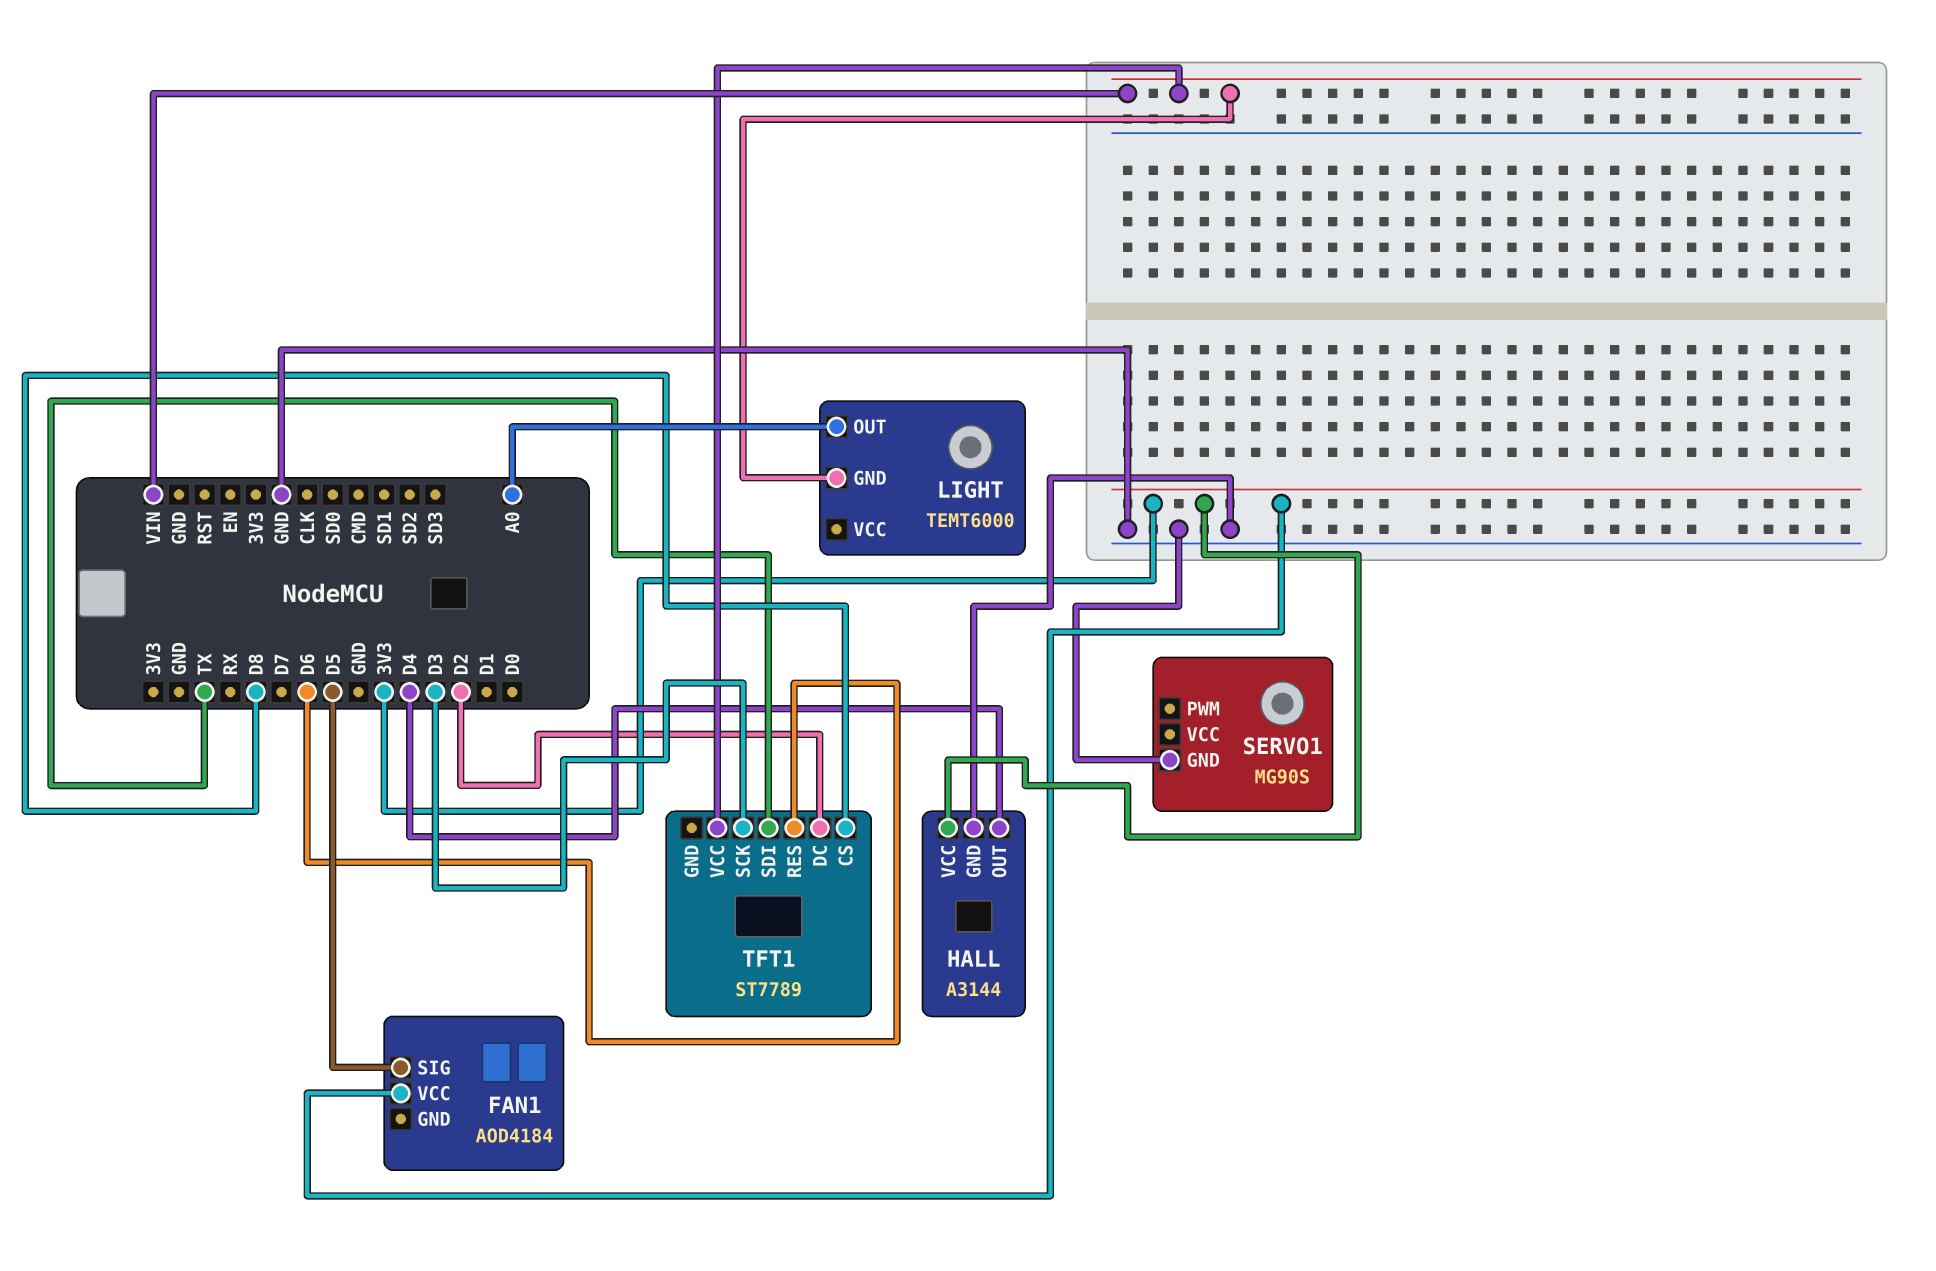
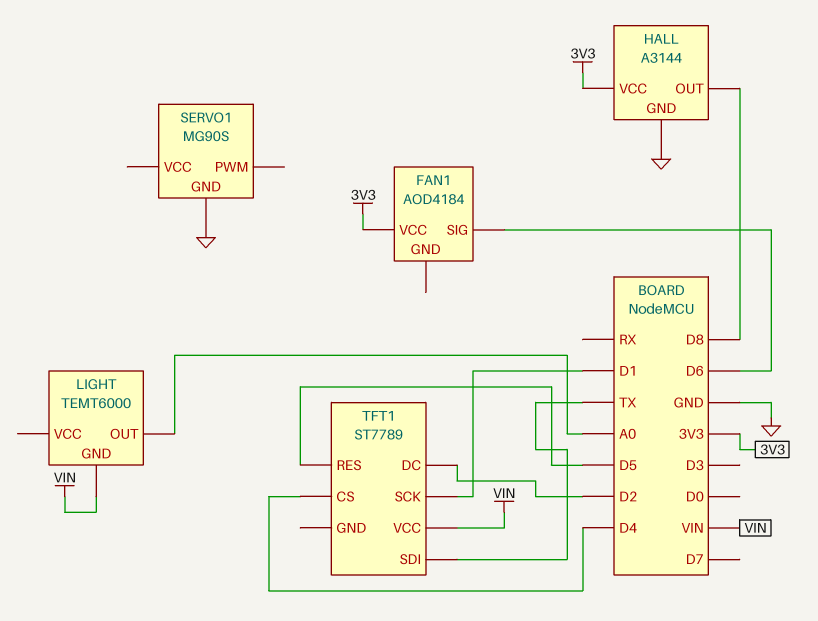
FAN1 pin SIG: D5 -> D6
HALL pin OUT: D4 -> D8
TFT1 pin CS: D8 -> D4
TFT1 pin RES: D6 -> D5
TFT1 pin SCK: D3 -> D1

